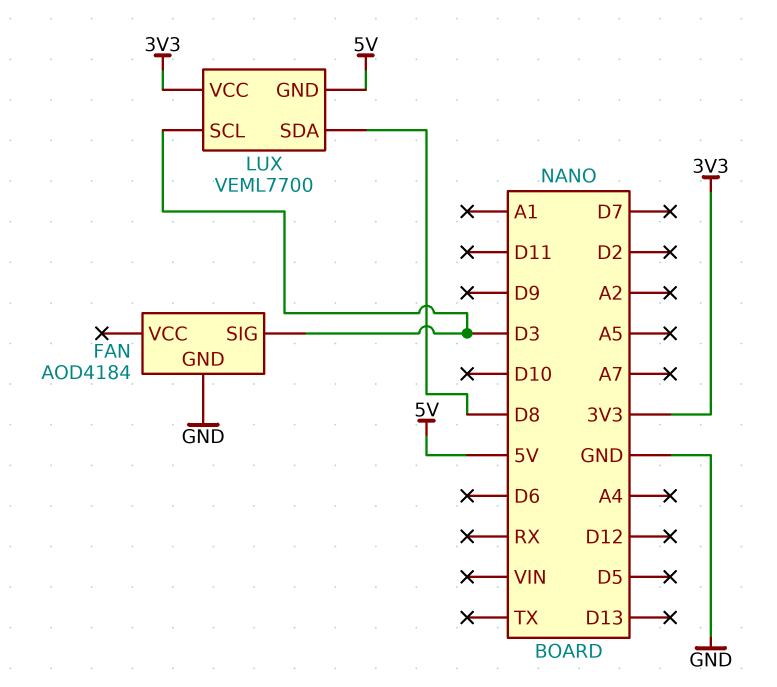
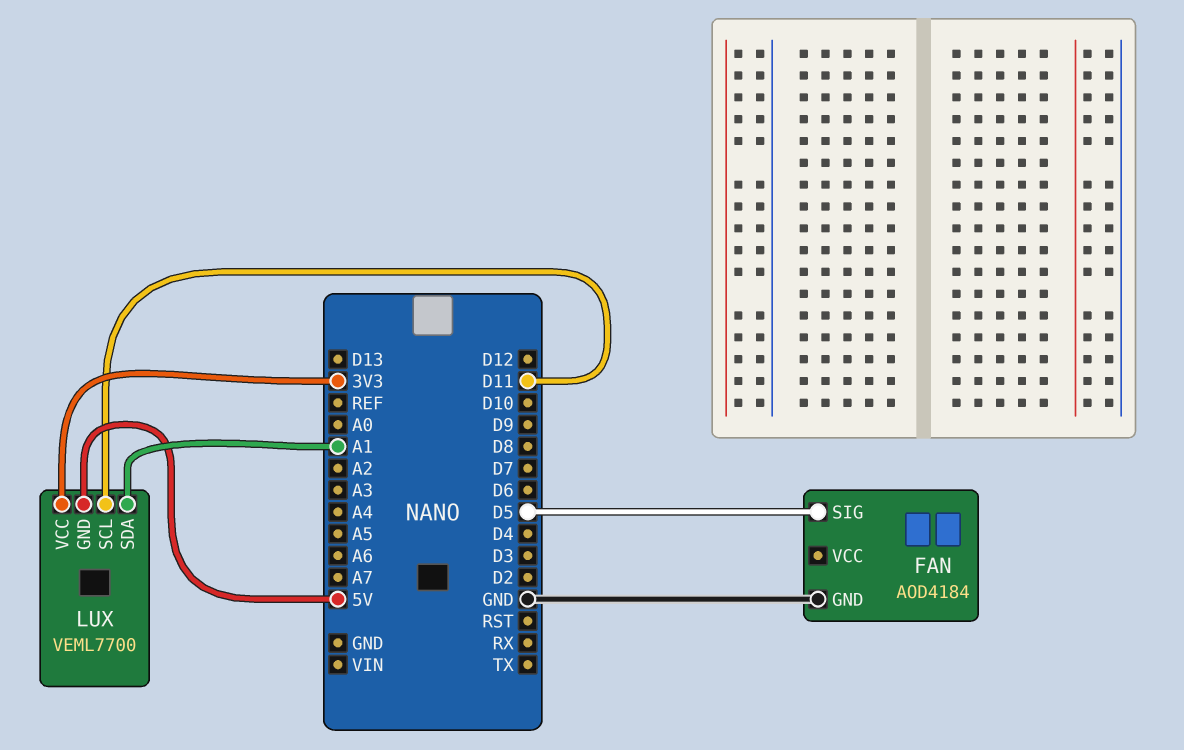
FAN pin SIG: D3 -> D5
LUX pin SCL: D3 -> D11
LUX pin SDA: D8 -> A1

